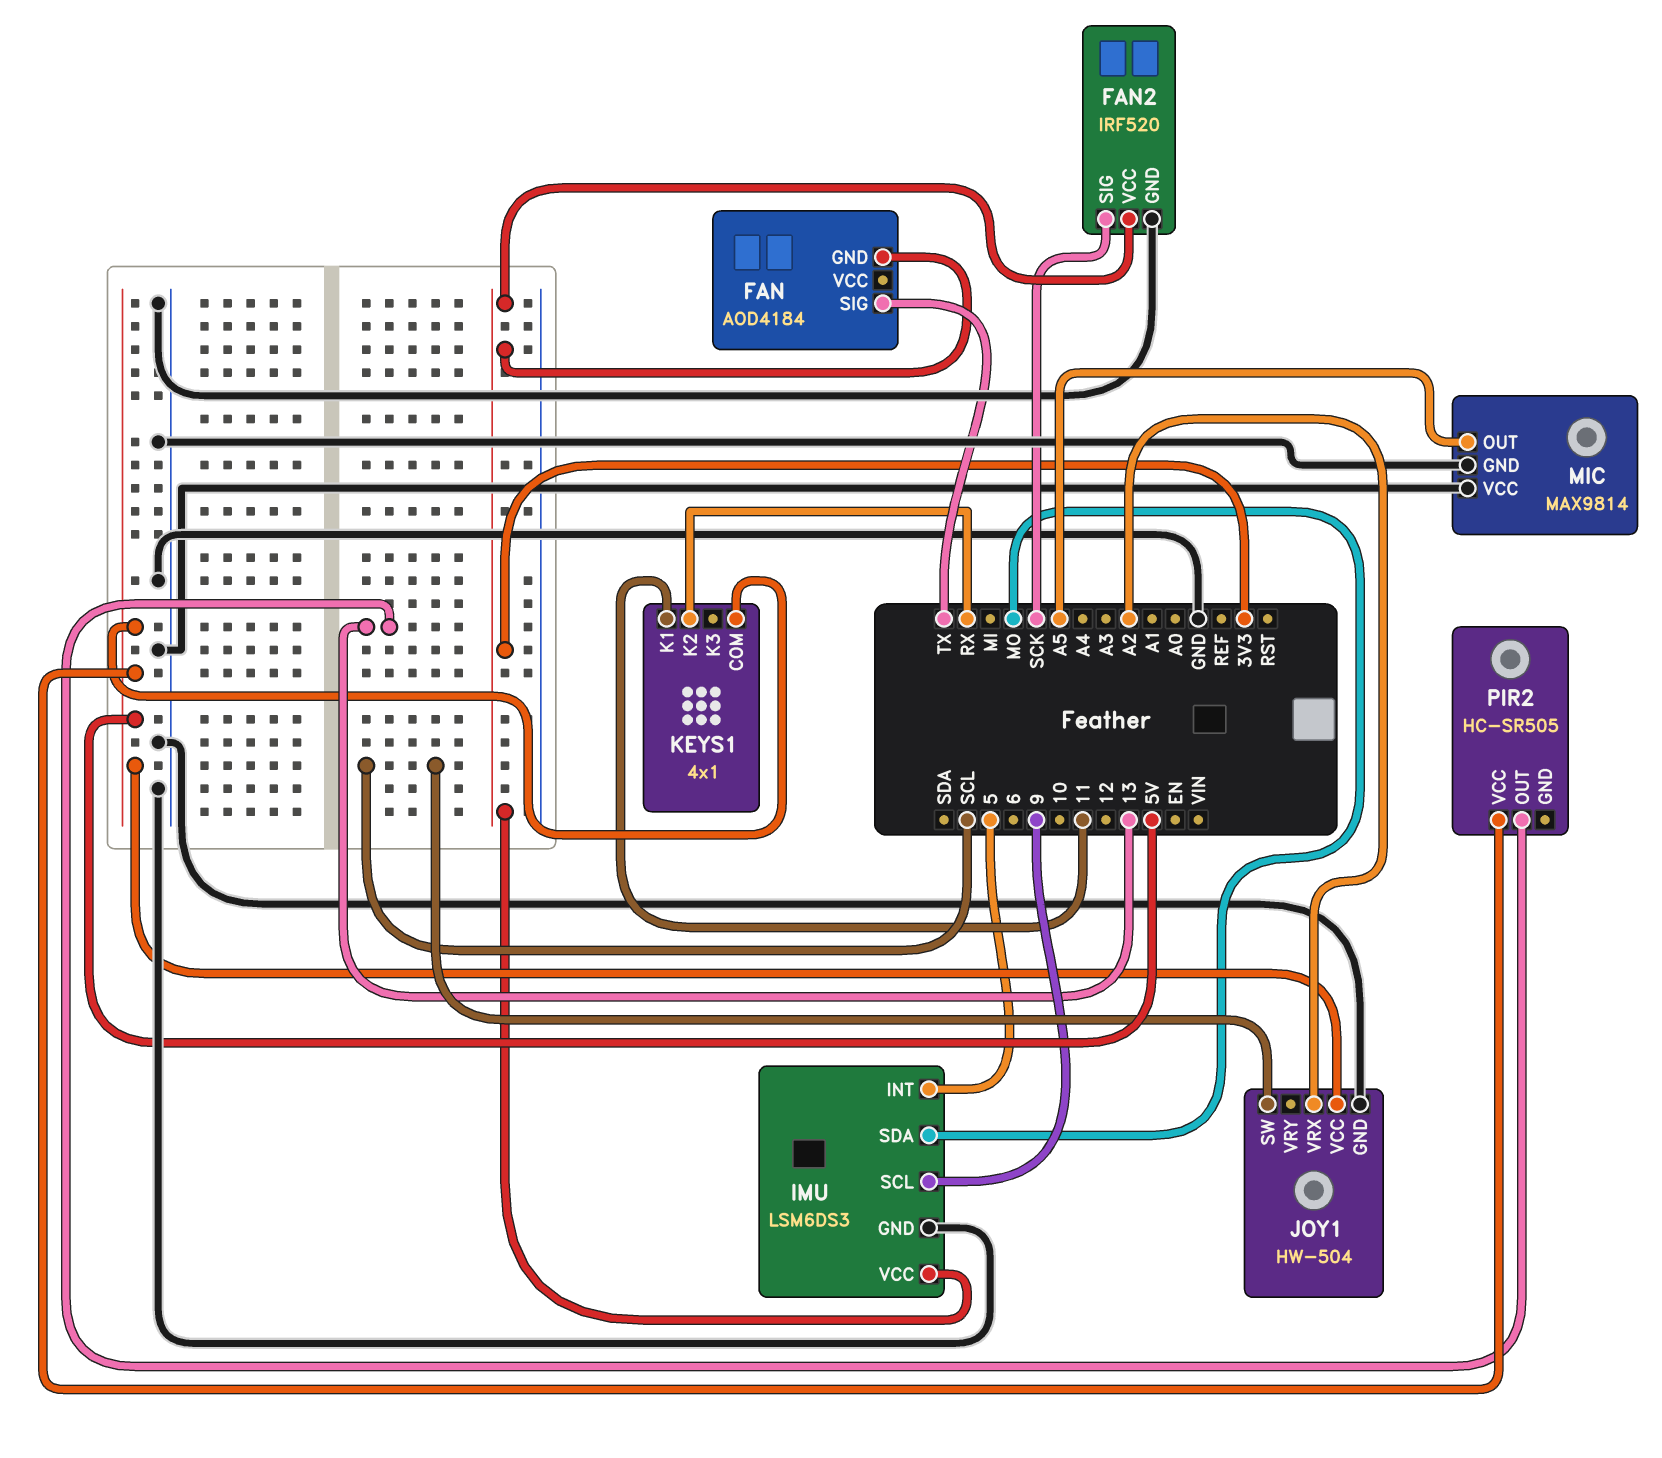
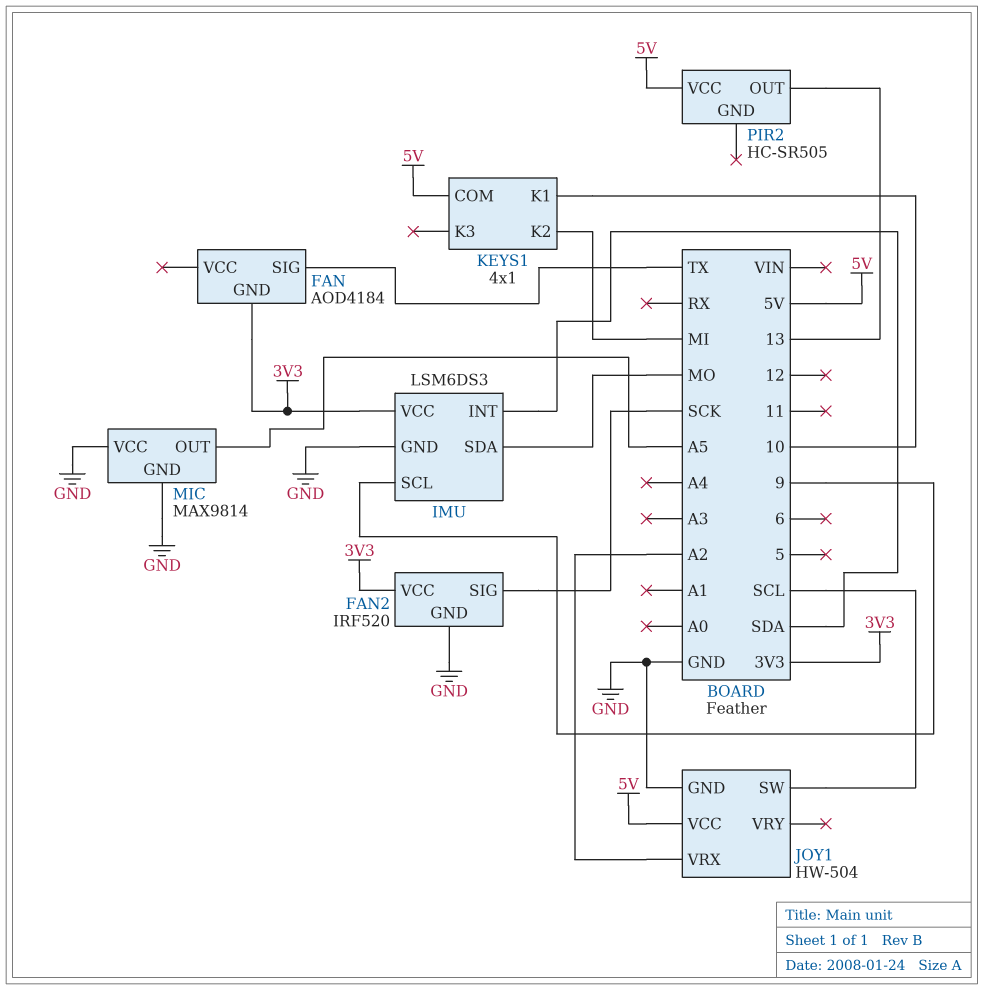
IMU pin INT: 5 -> SDA
KEYS1 pin K1: 11 -> 10
KEYS1 pin K2: RX -> MI

